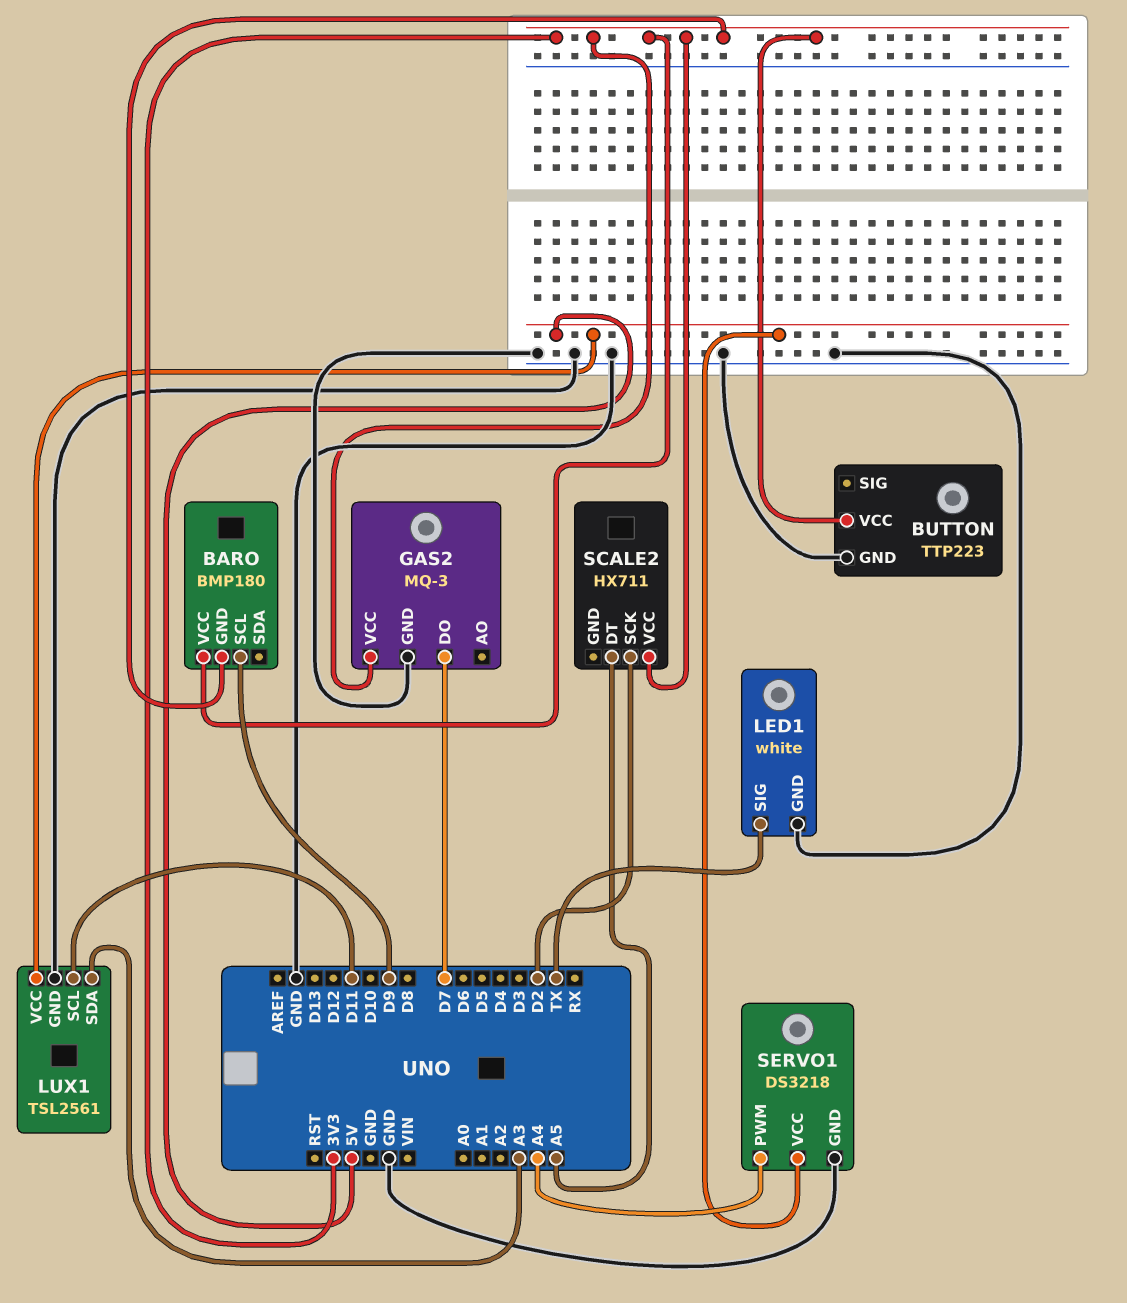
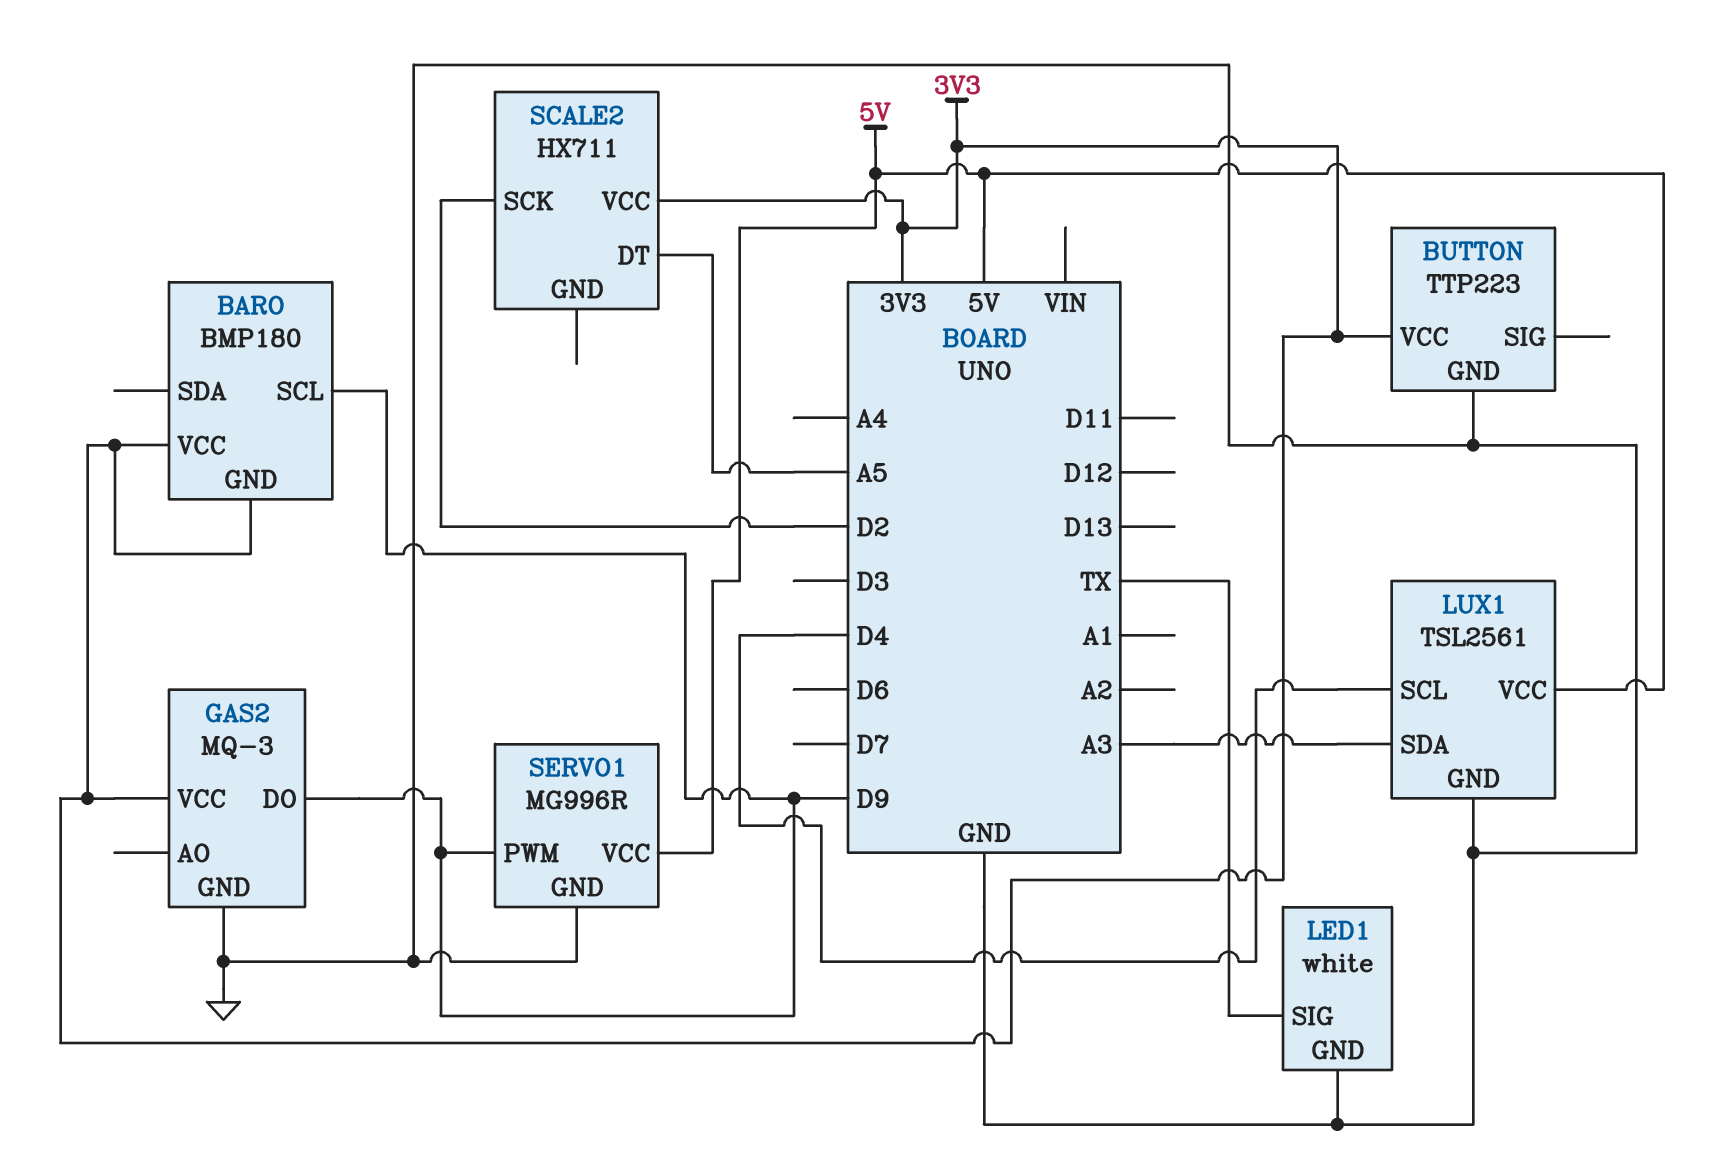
GAS2 pin DO: D7 -> D9
LUX1 pin SCL: D11 -> D4
SERVO1: DS3218 -> MG996R
SERVO1 pin PWM: A4 -> D9

